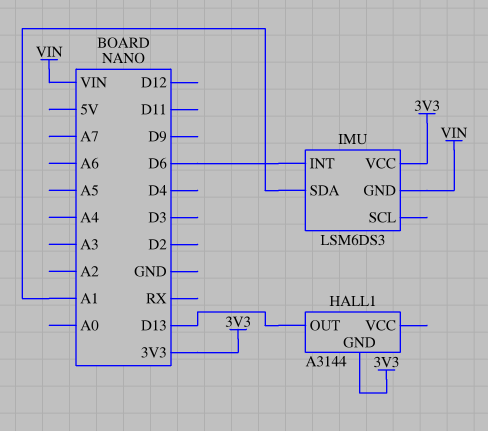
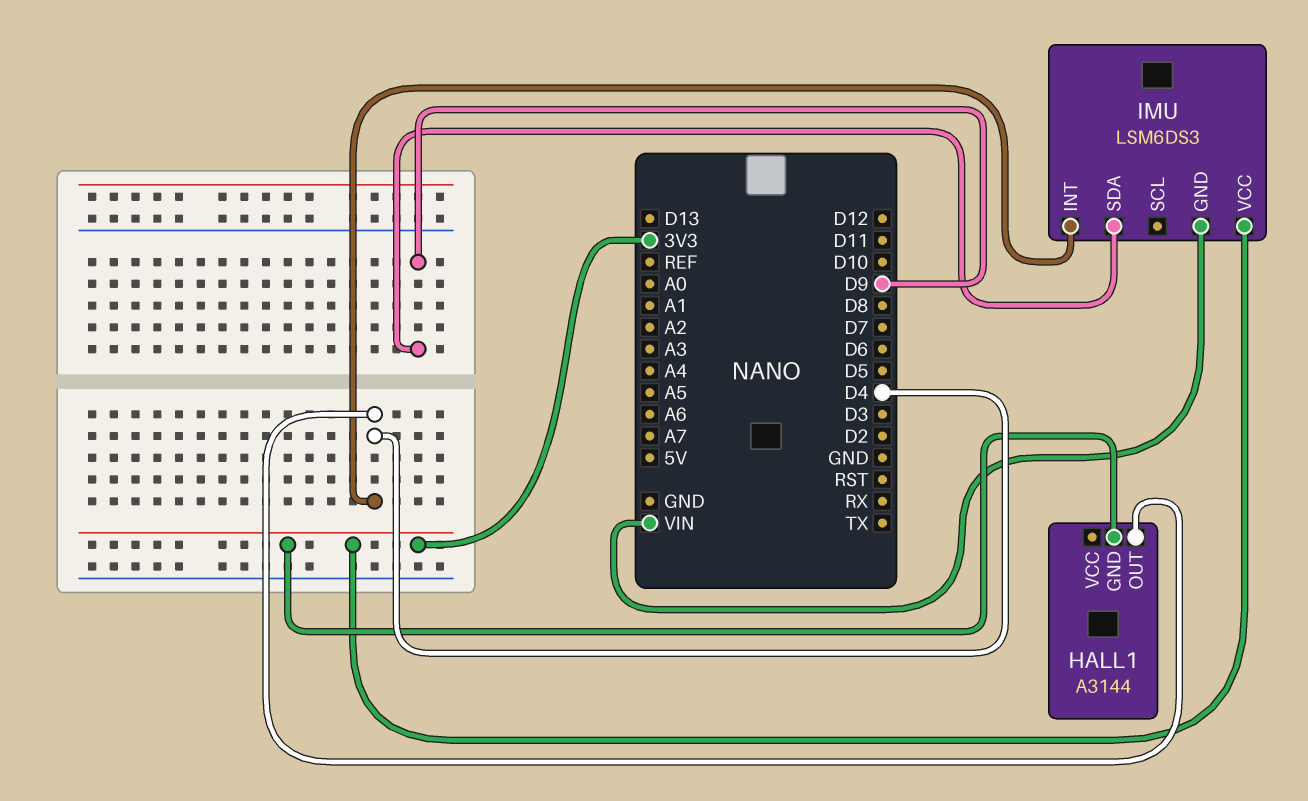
HALL1 pin OUT: D13 -> D4
IMU pin INT: D6 -> D4
IMU pin SDA: A1 -> D9

